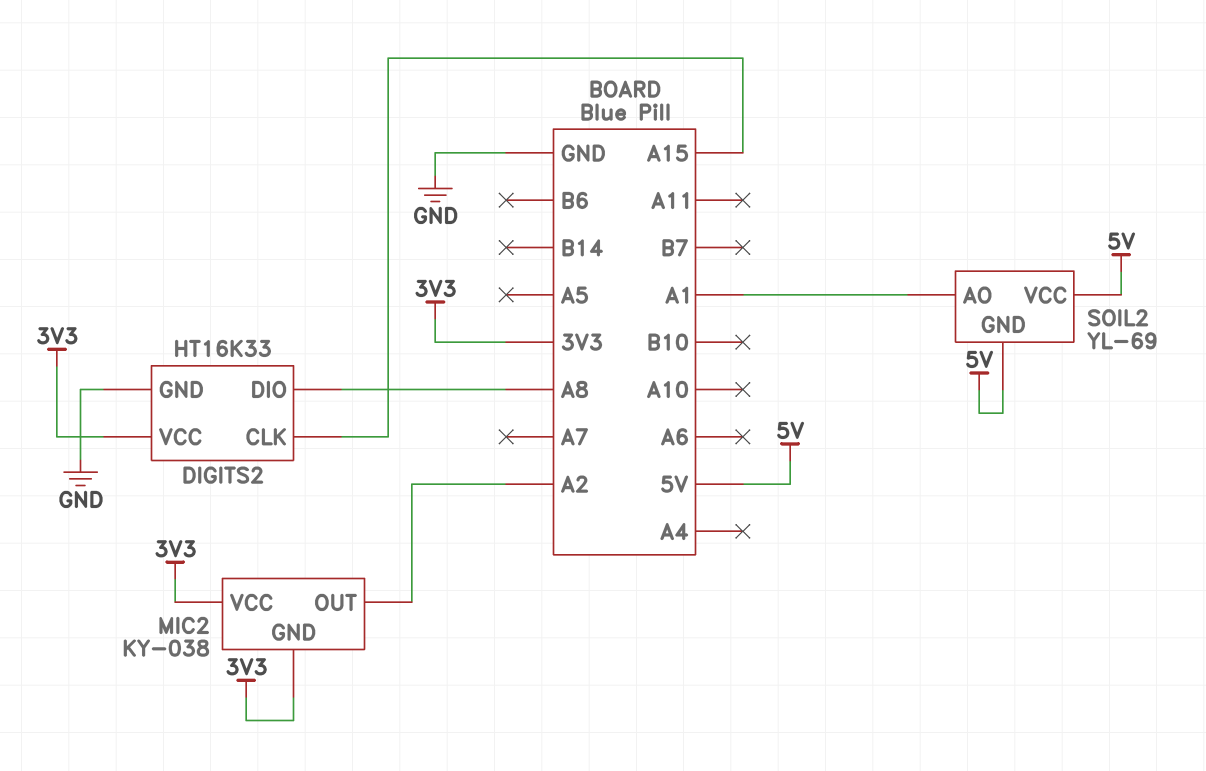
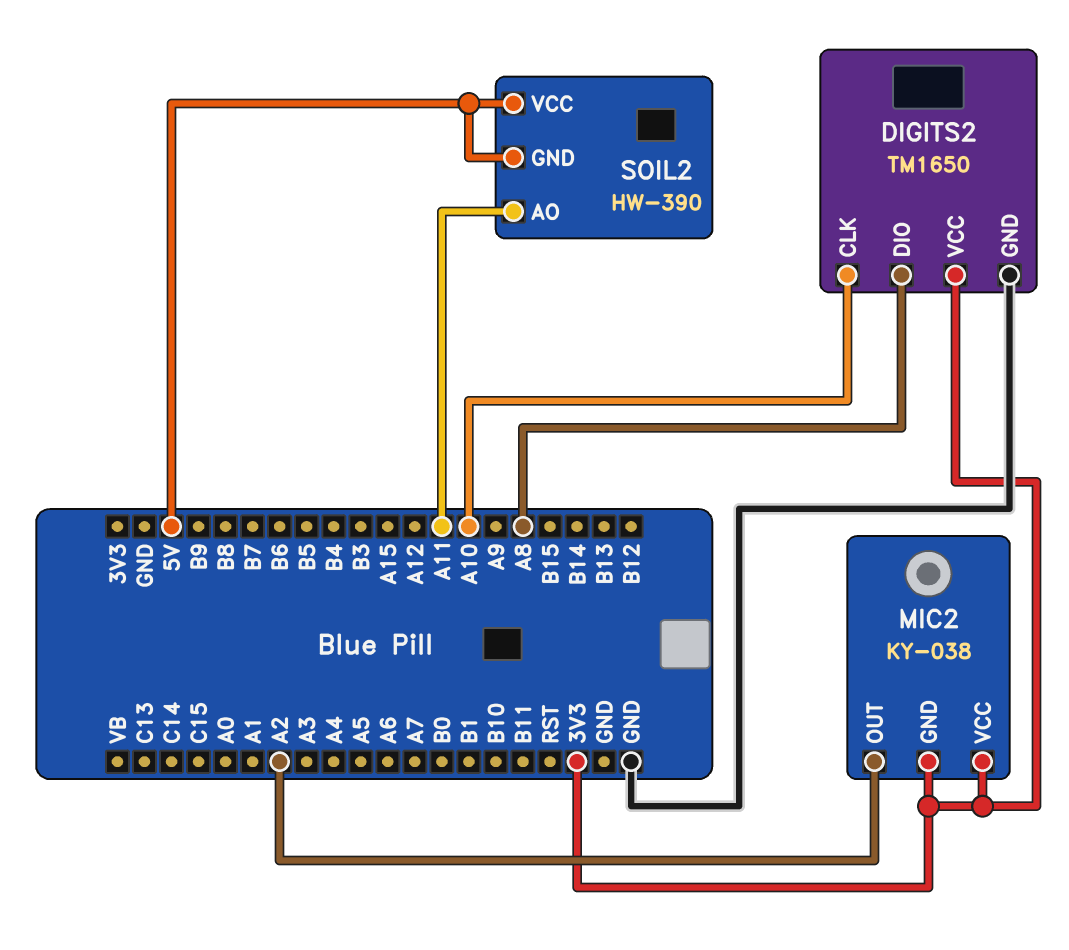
DIGITS2: HT16K33 -> TM1650
DIGITS2 pin CLK: A15 -> A10
SOIL2: YL-69 -> HW-390
SOIL2 pin AO: A1 -> A11

